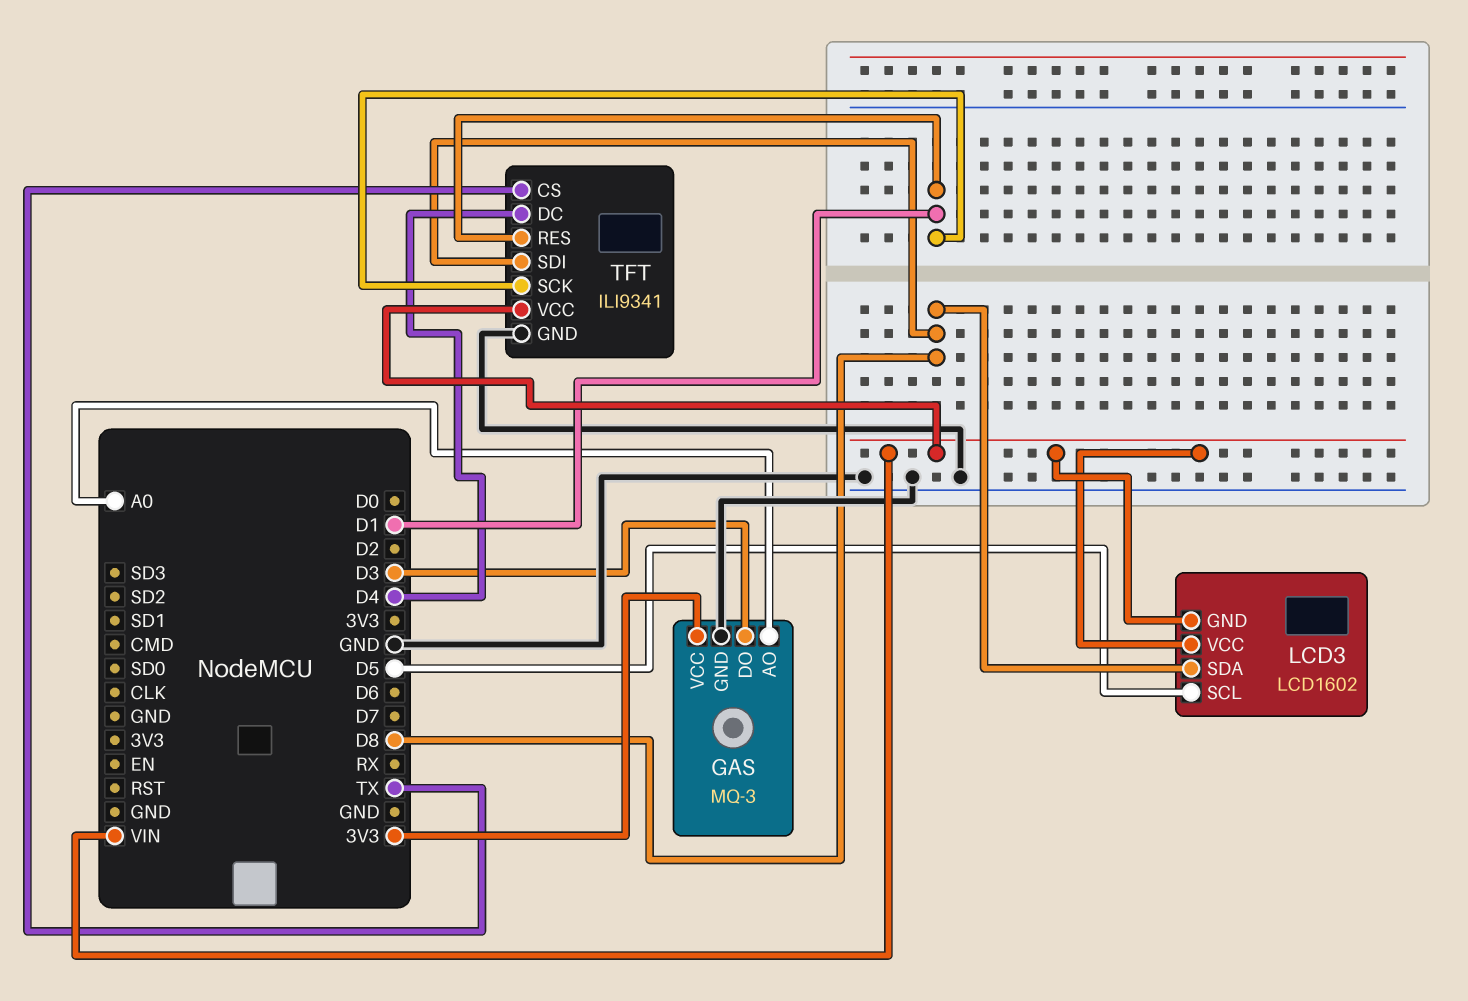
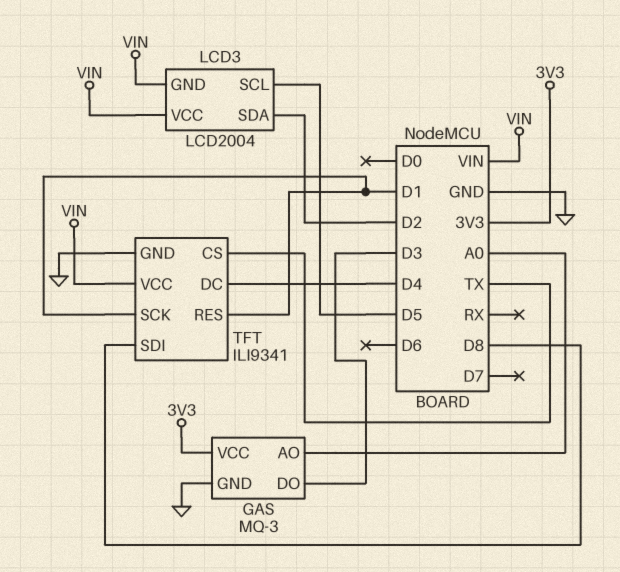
LCD3: LCD1602 -> LCD2004
LCD3 pin SDA: D8 -> D2

